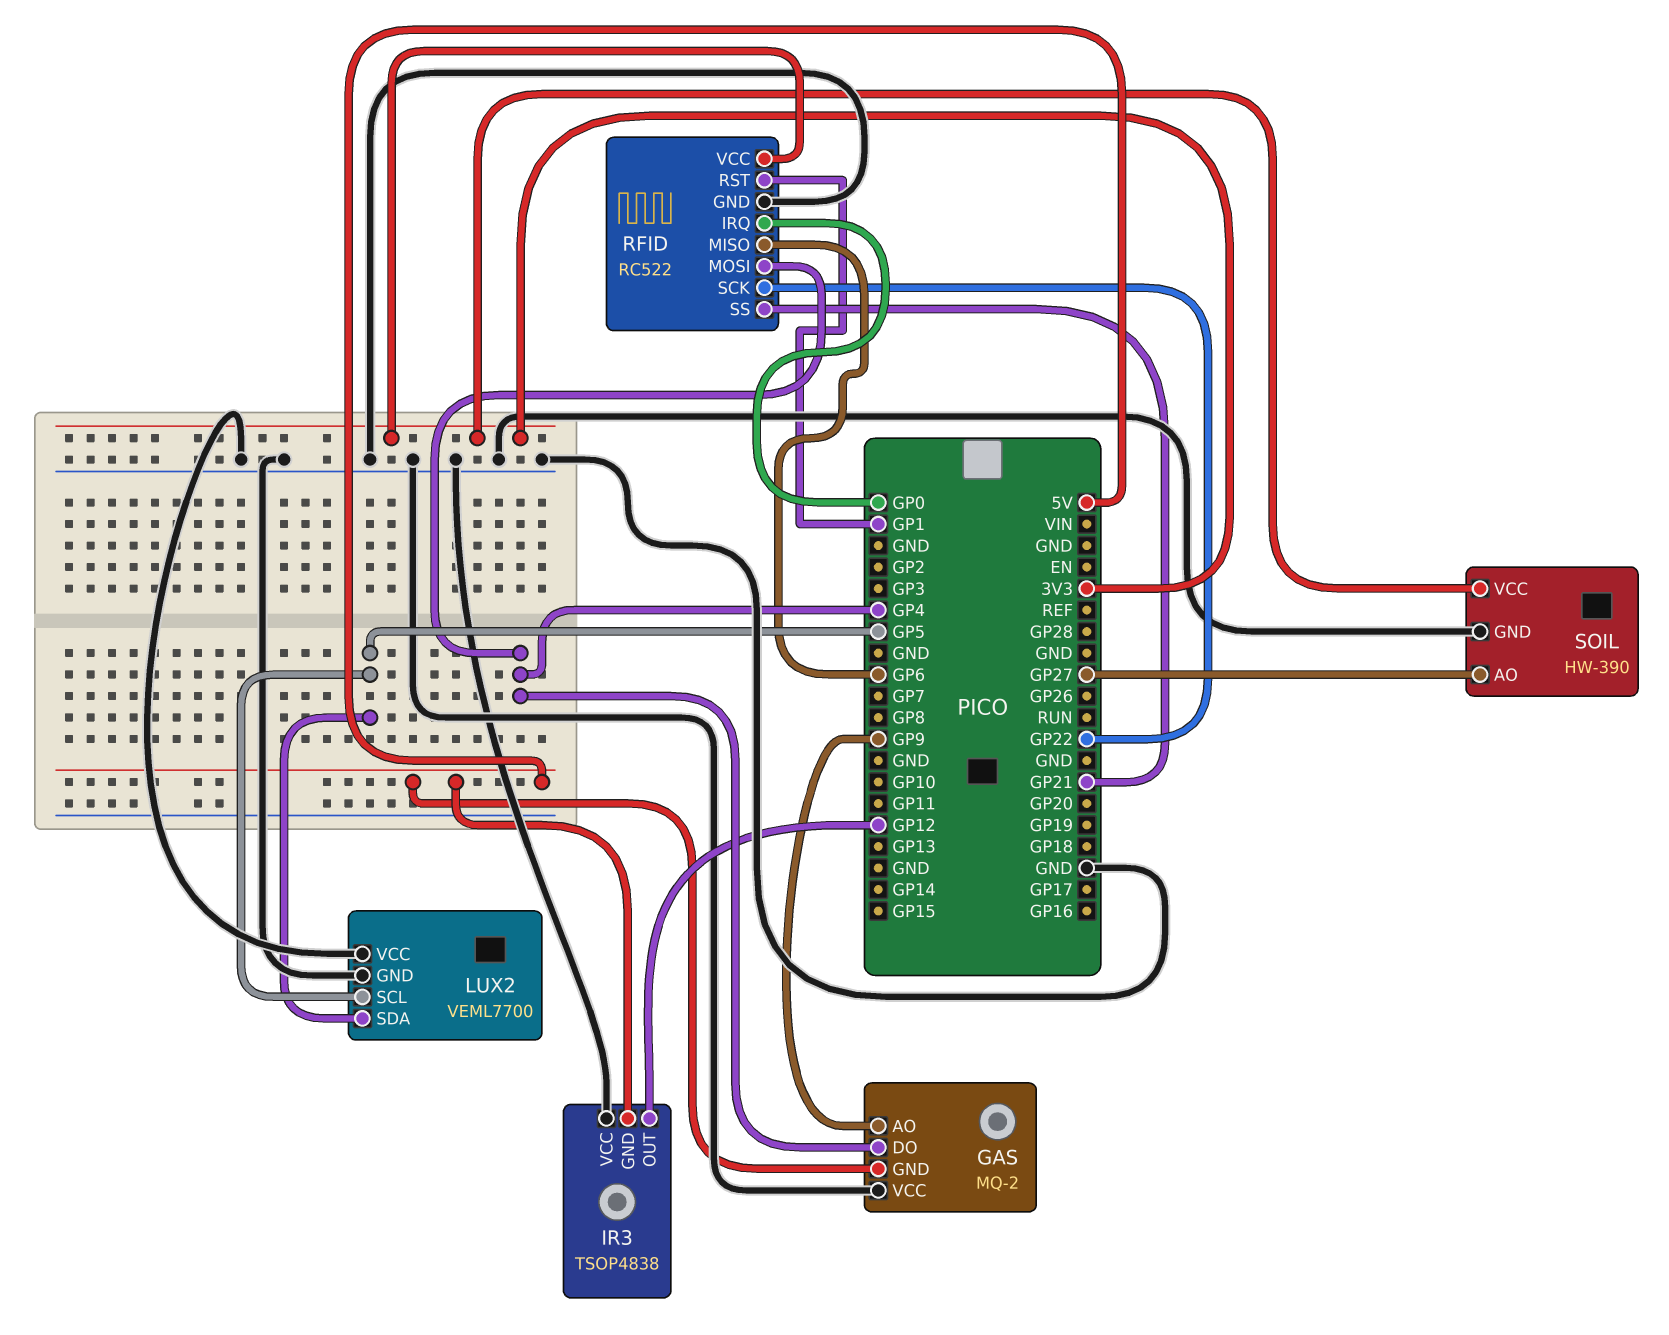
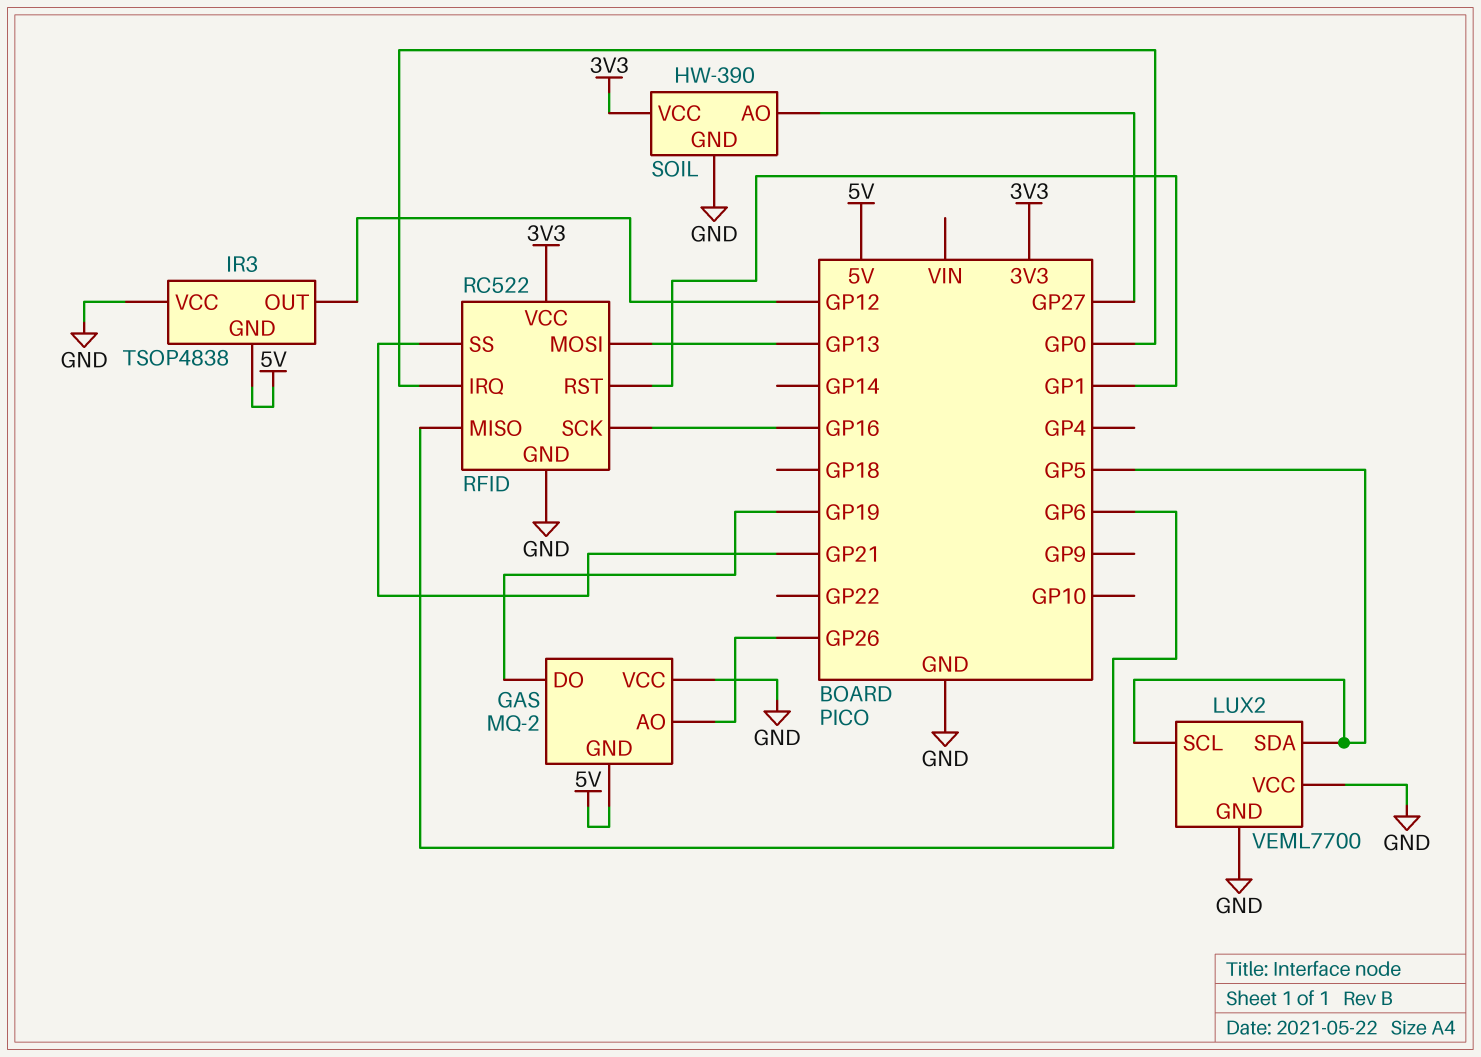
GAS pin AO: GP9 -> GP26
GAS pin DO: GP4 -> GP19
RFID pin MOSI: GP4 -> GP13
RFID pin SCK: GP22 -> GP16

